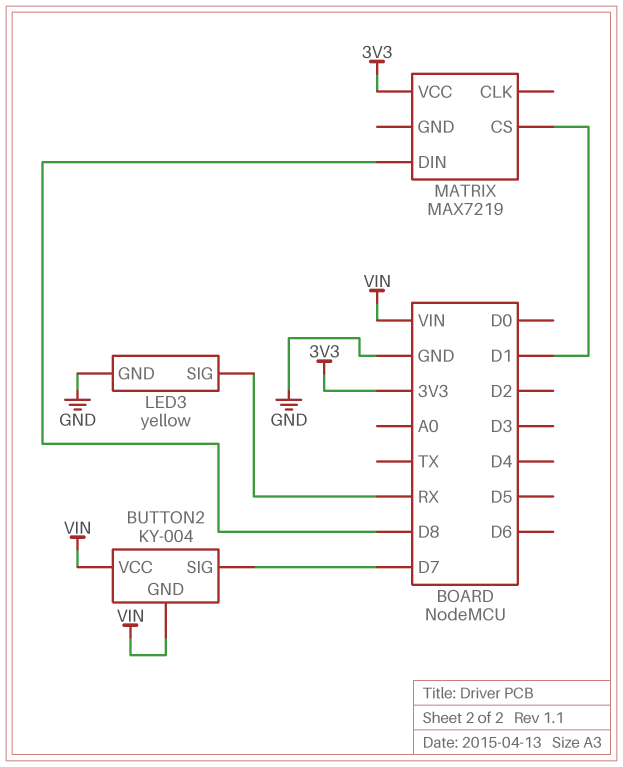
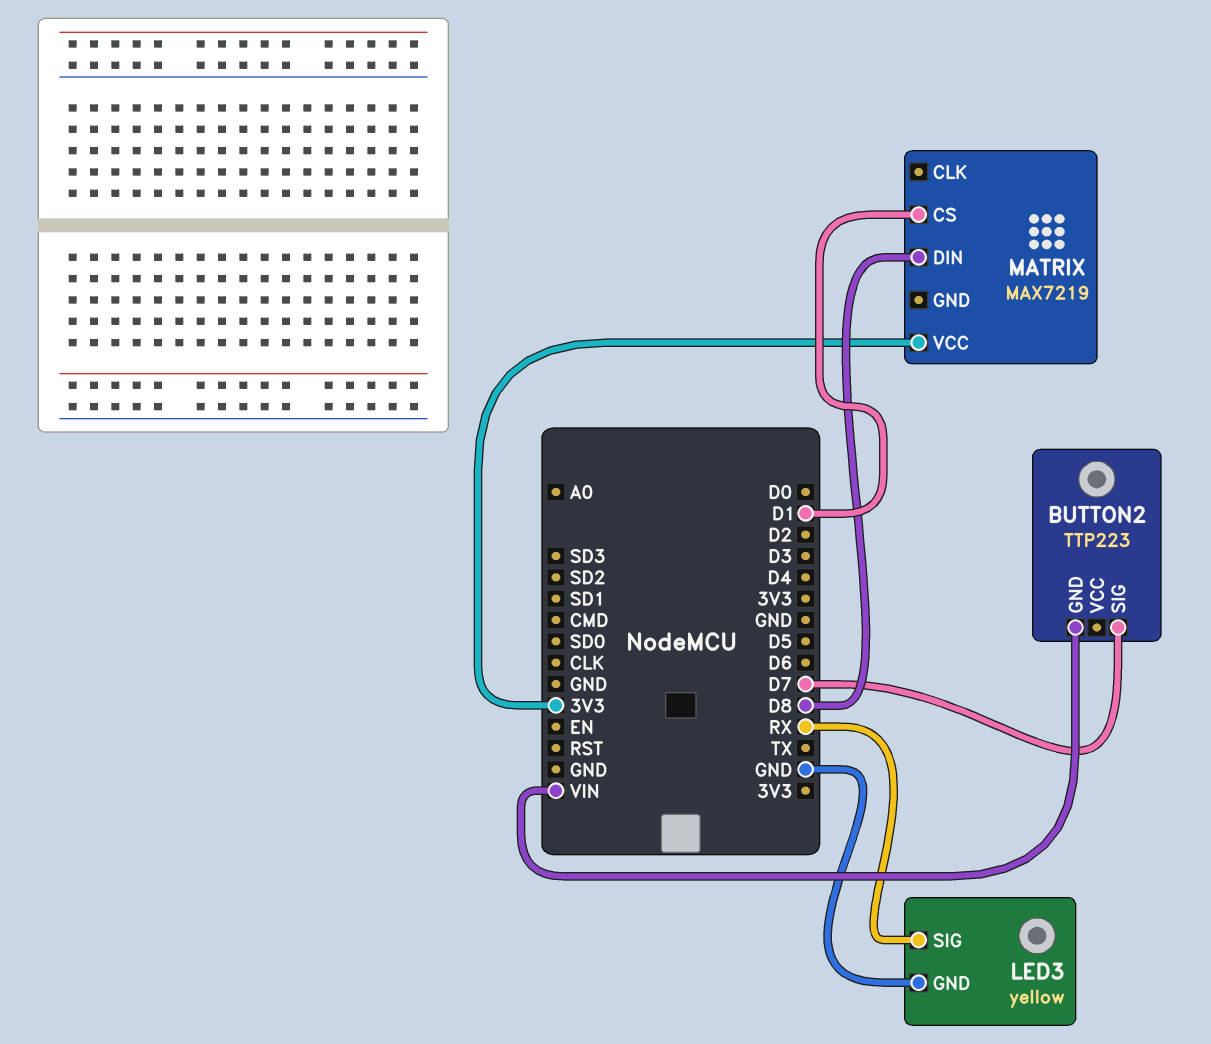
BUTTON2: KY-004 -> TTP223
BUTTON2 pin VCC: VIN -> none

